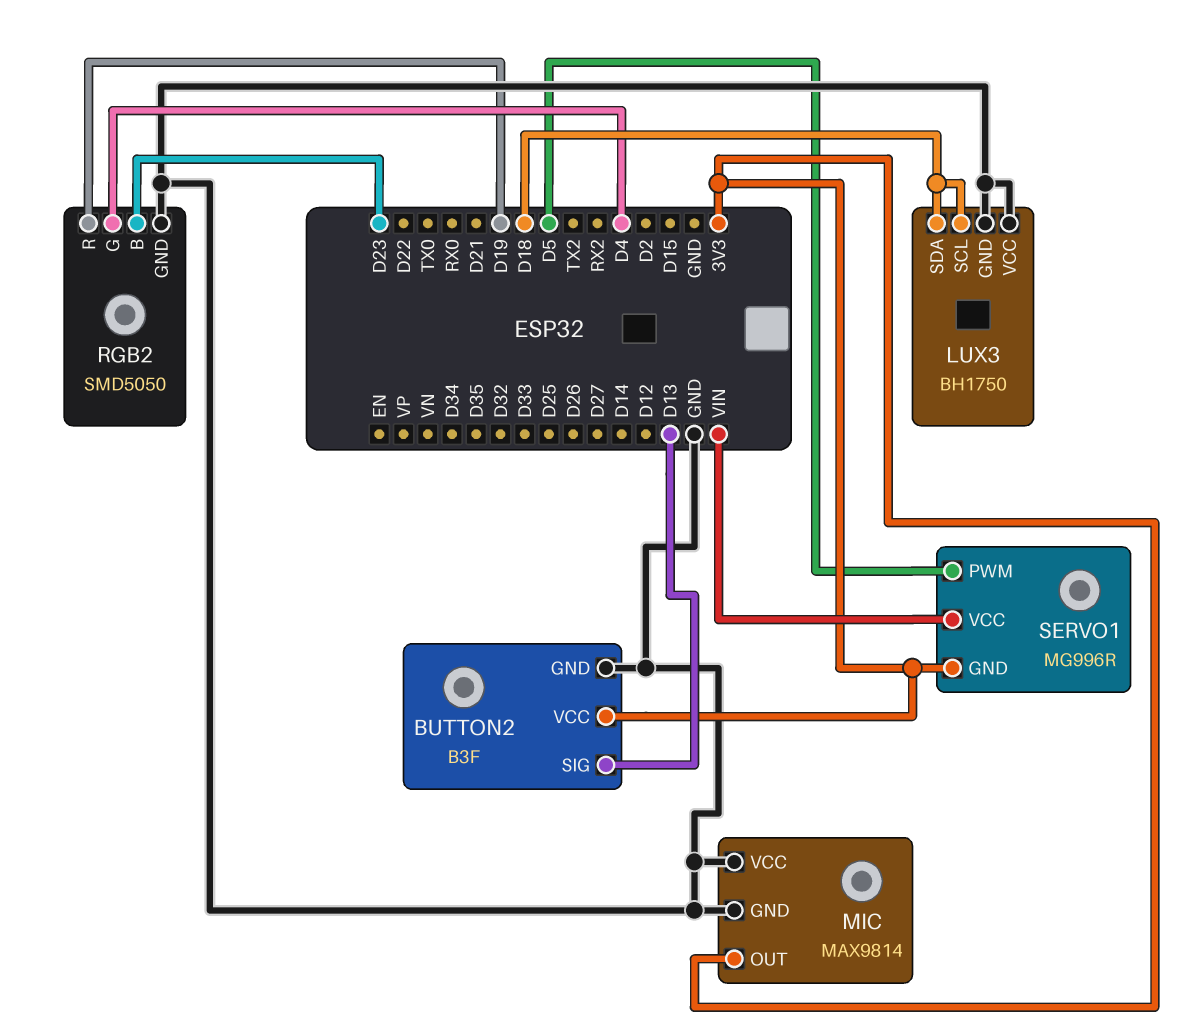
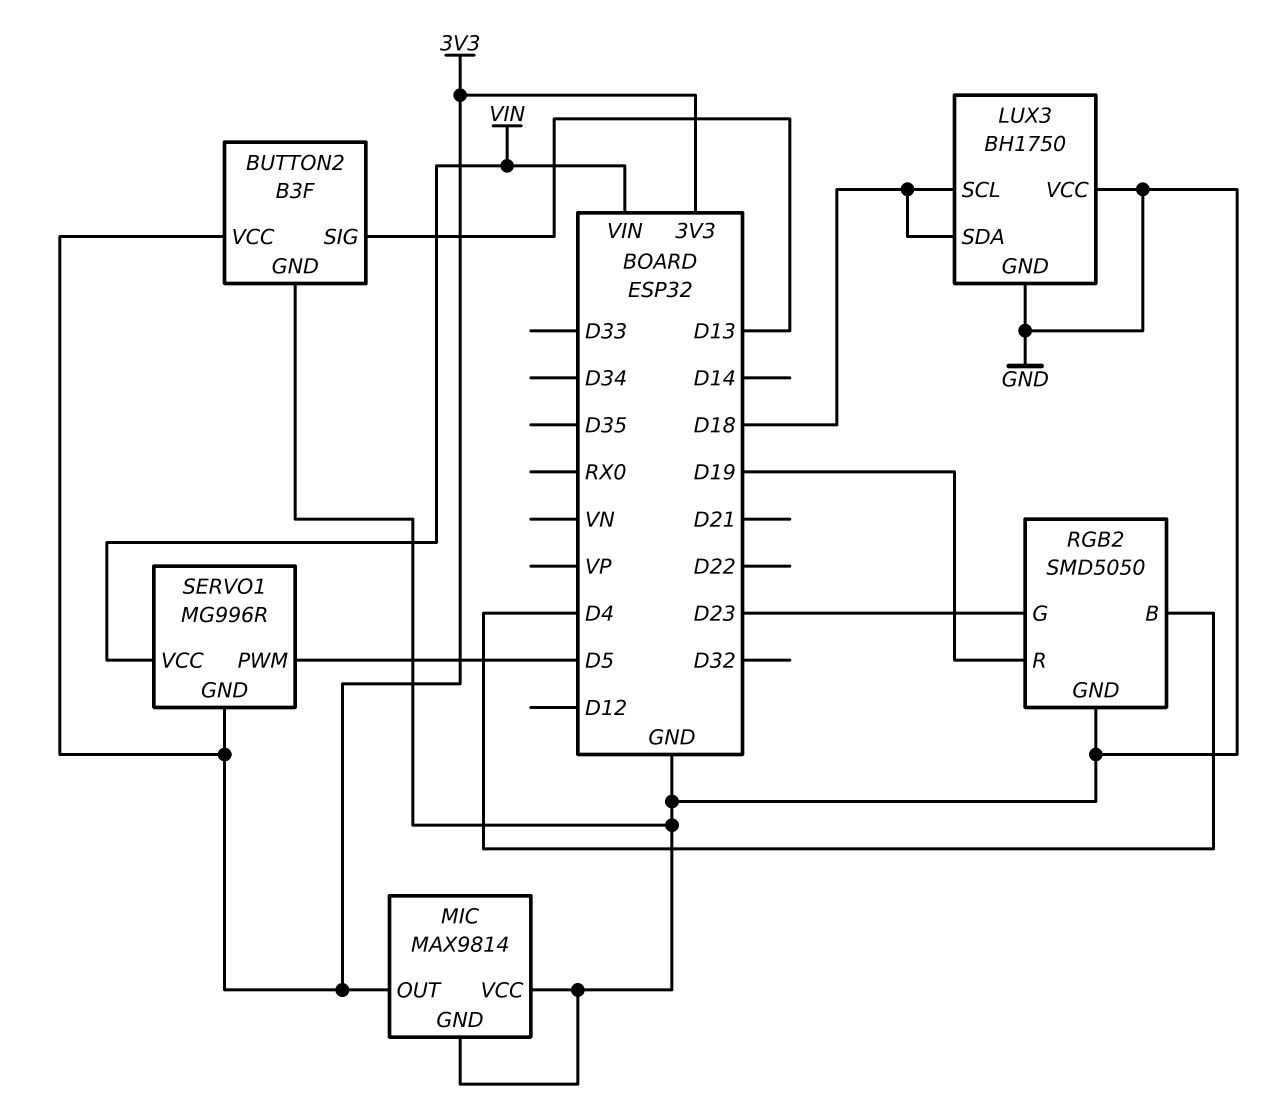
RGB2 pin B: D23 -> D4
RGB2 pin G: D4 -> D23

